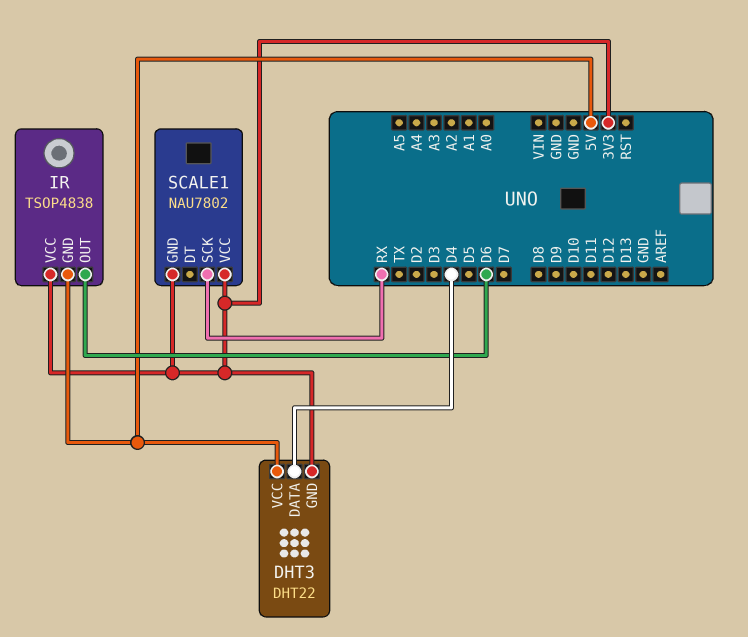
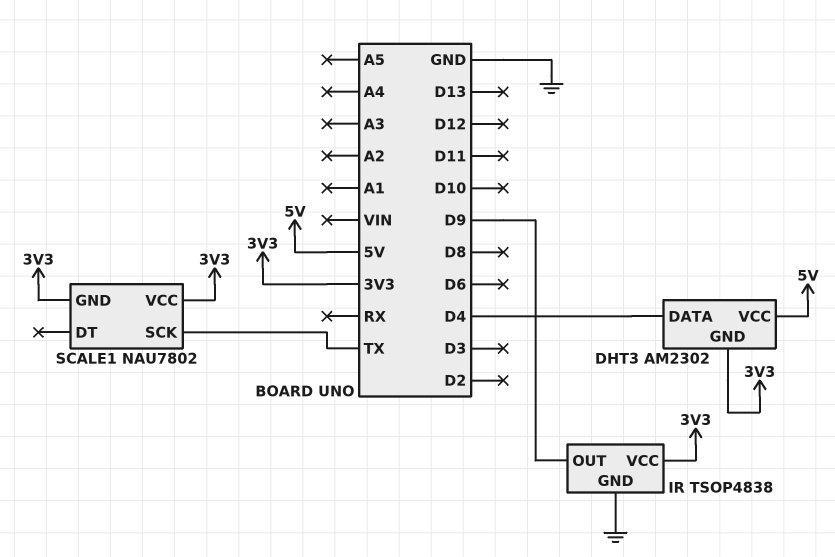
DHT3: DHT22 -> AM2302
IR pin GND: 5V -> GND
IR pin OUT: D6 -> D9
SCALE1 pin SCK: RX -> TX

